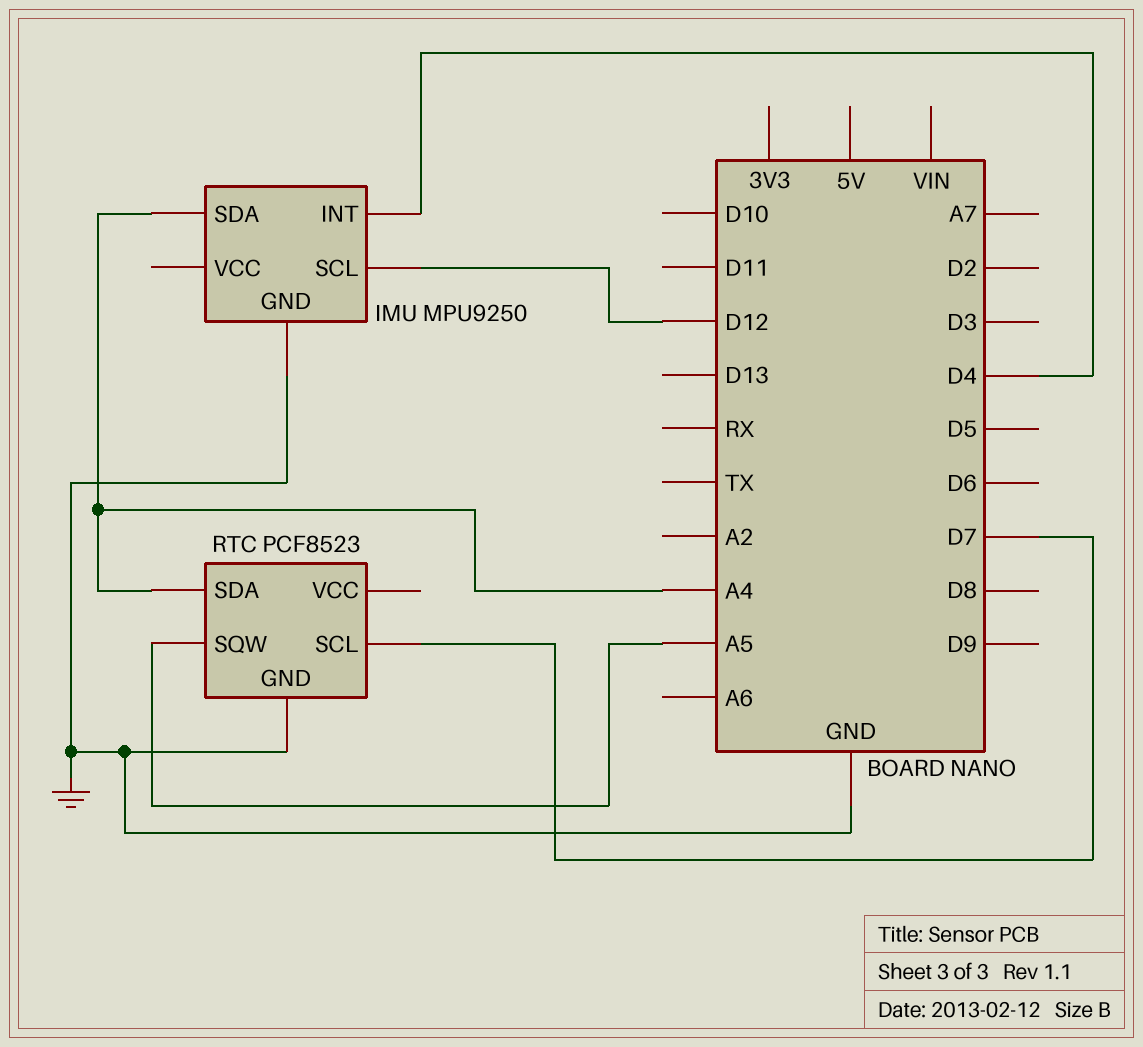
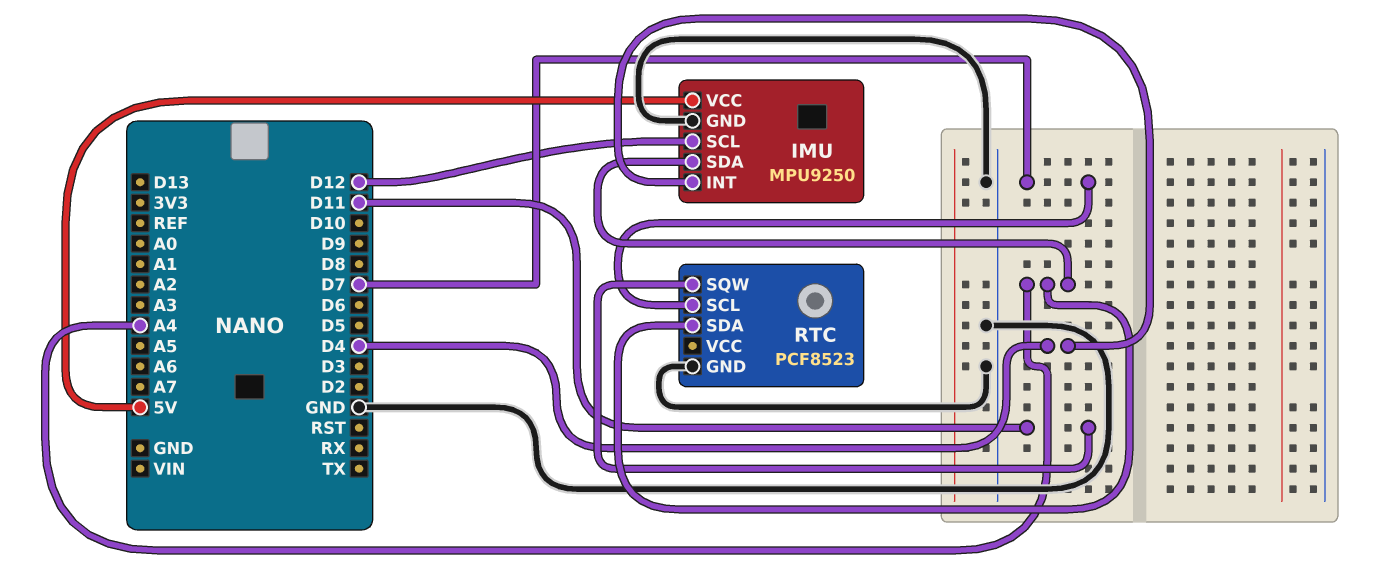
IMU pin VCC: none -> 5V
RTC pin SQW: A5 -> D11

